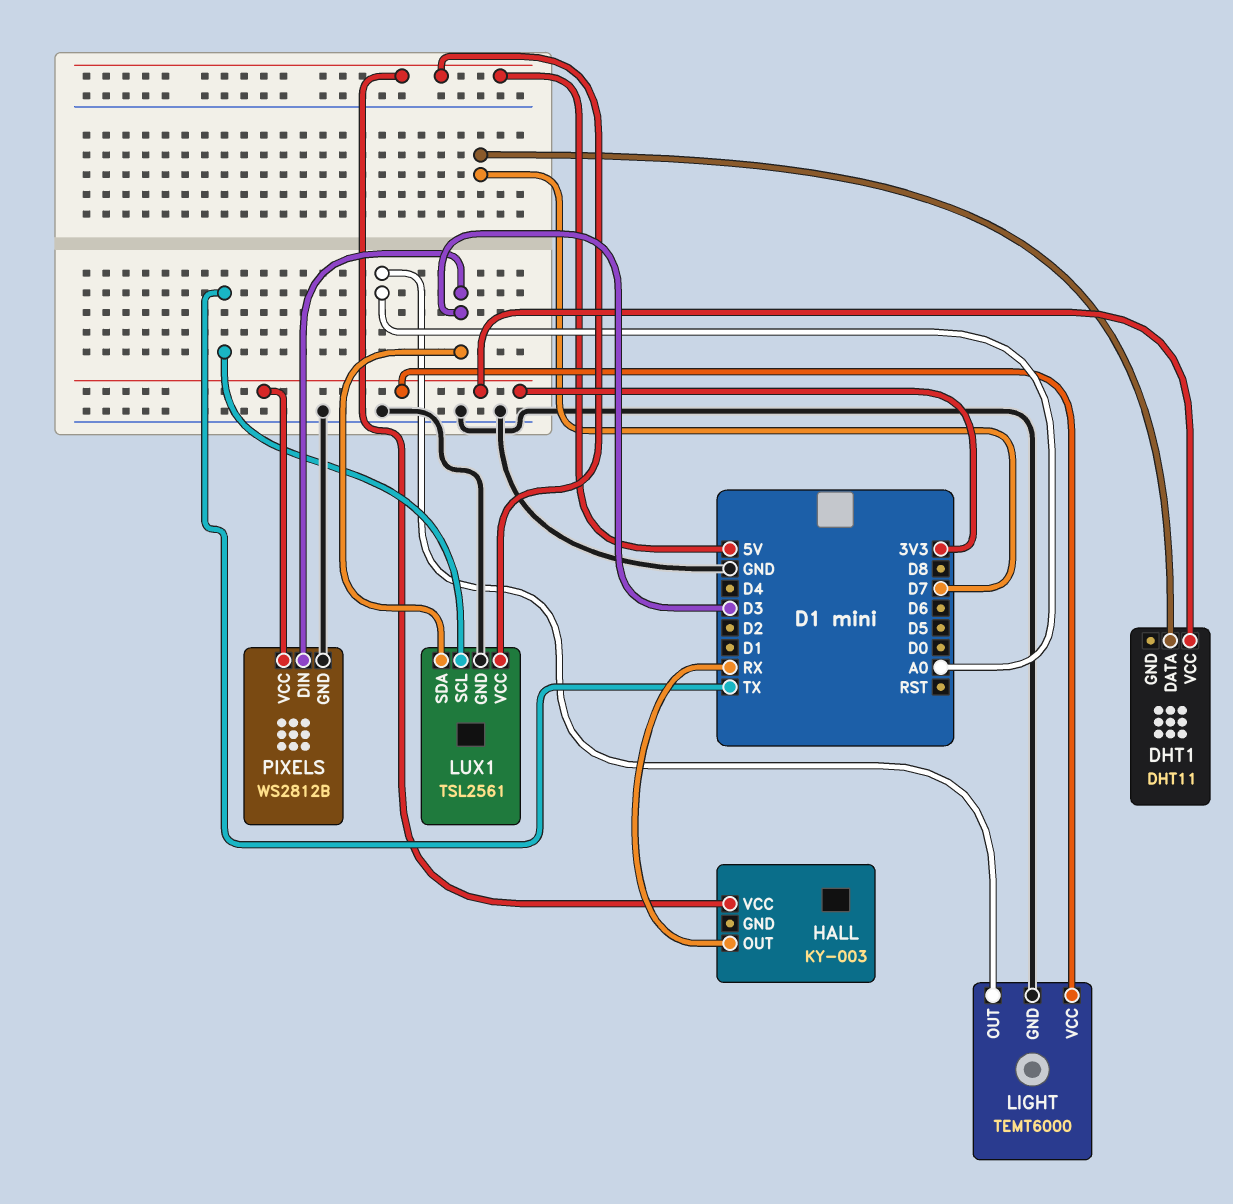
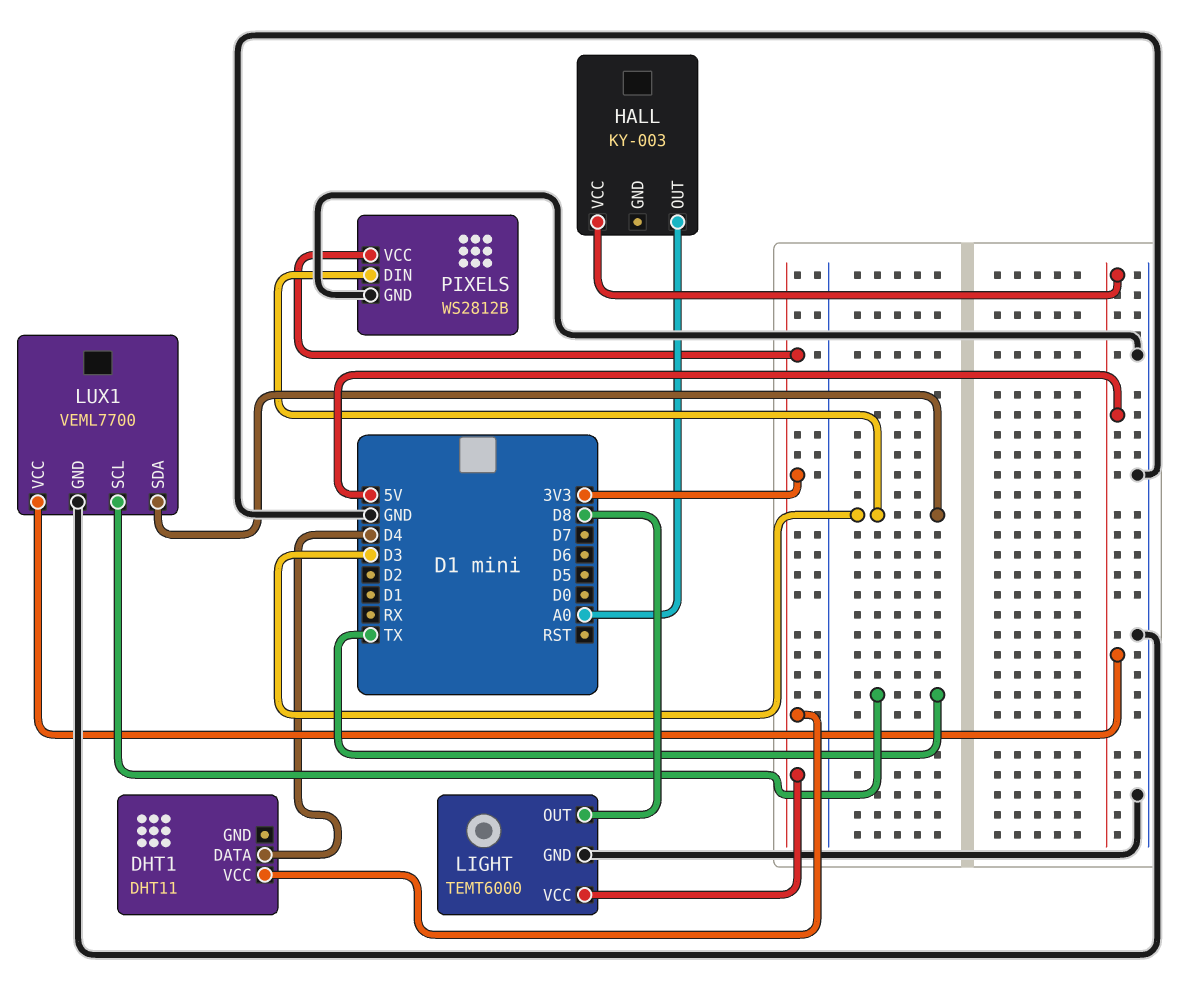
DHT1 pin DATA: D7 -> D4
HALL pin OUT: RX -> A0
LIGHT pin OUT: A0 -> D8
LUX1: TSL2561 -> VEML7700

